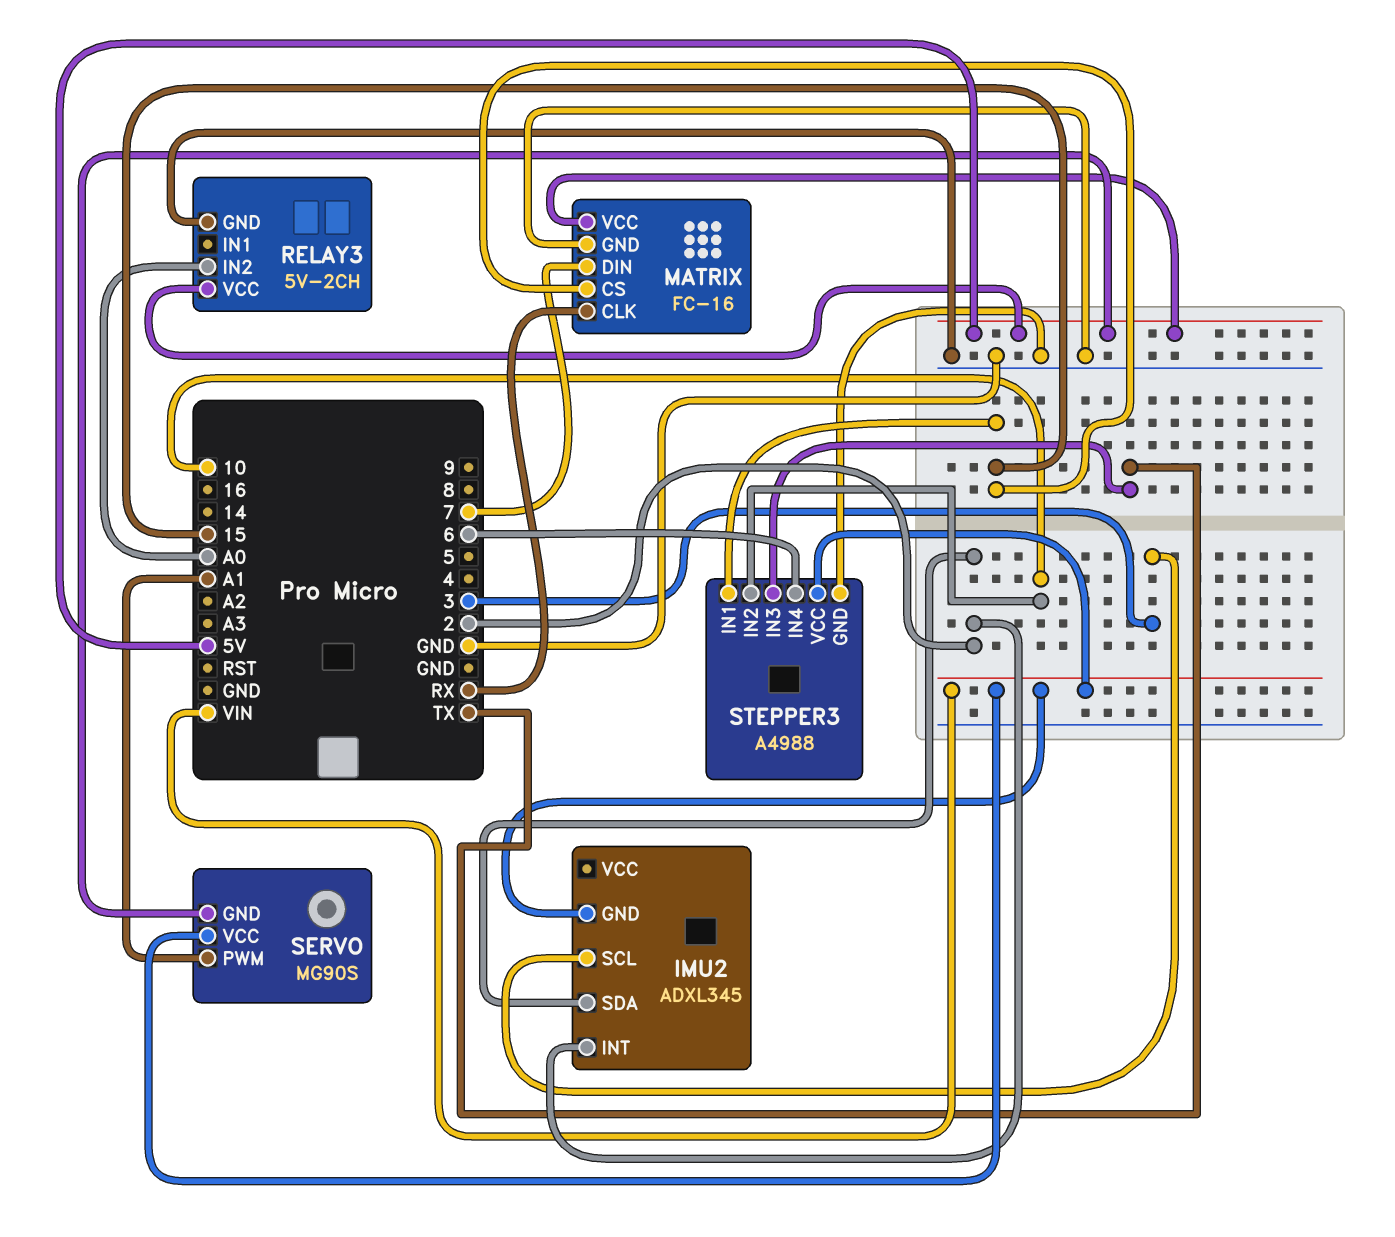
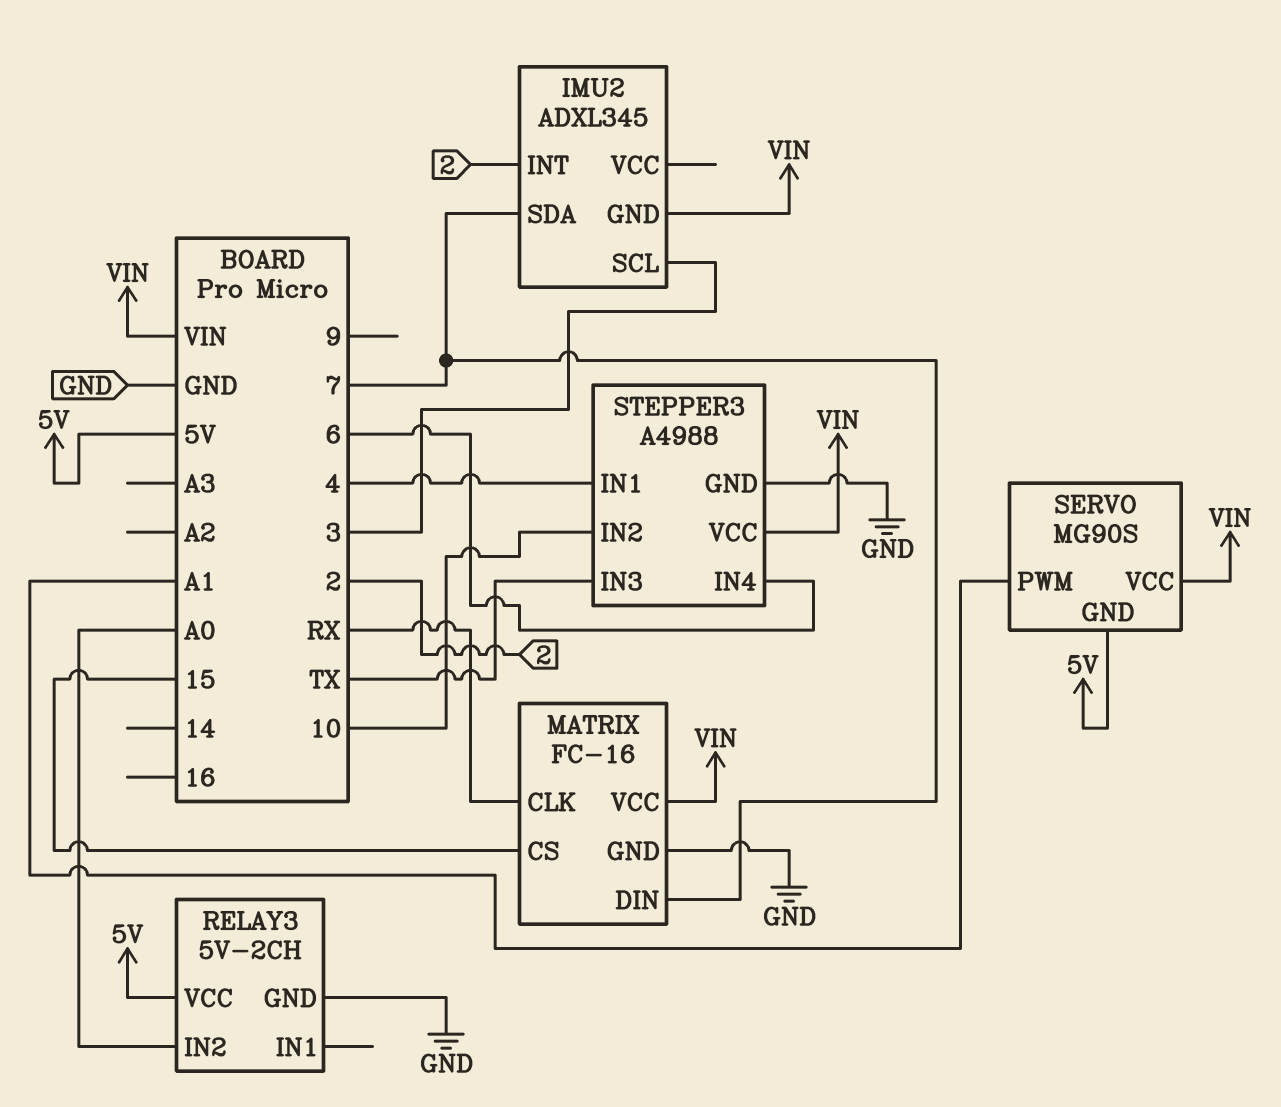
IMU2 pin SDA: 2 -> 7
MATRIX pin VCC: 5V -> VIN
STEPPER3 pin IN1: 15 -> 4

